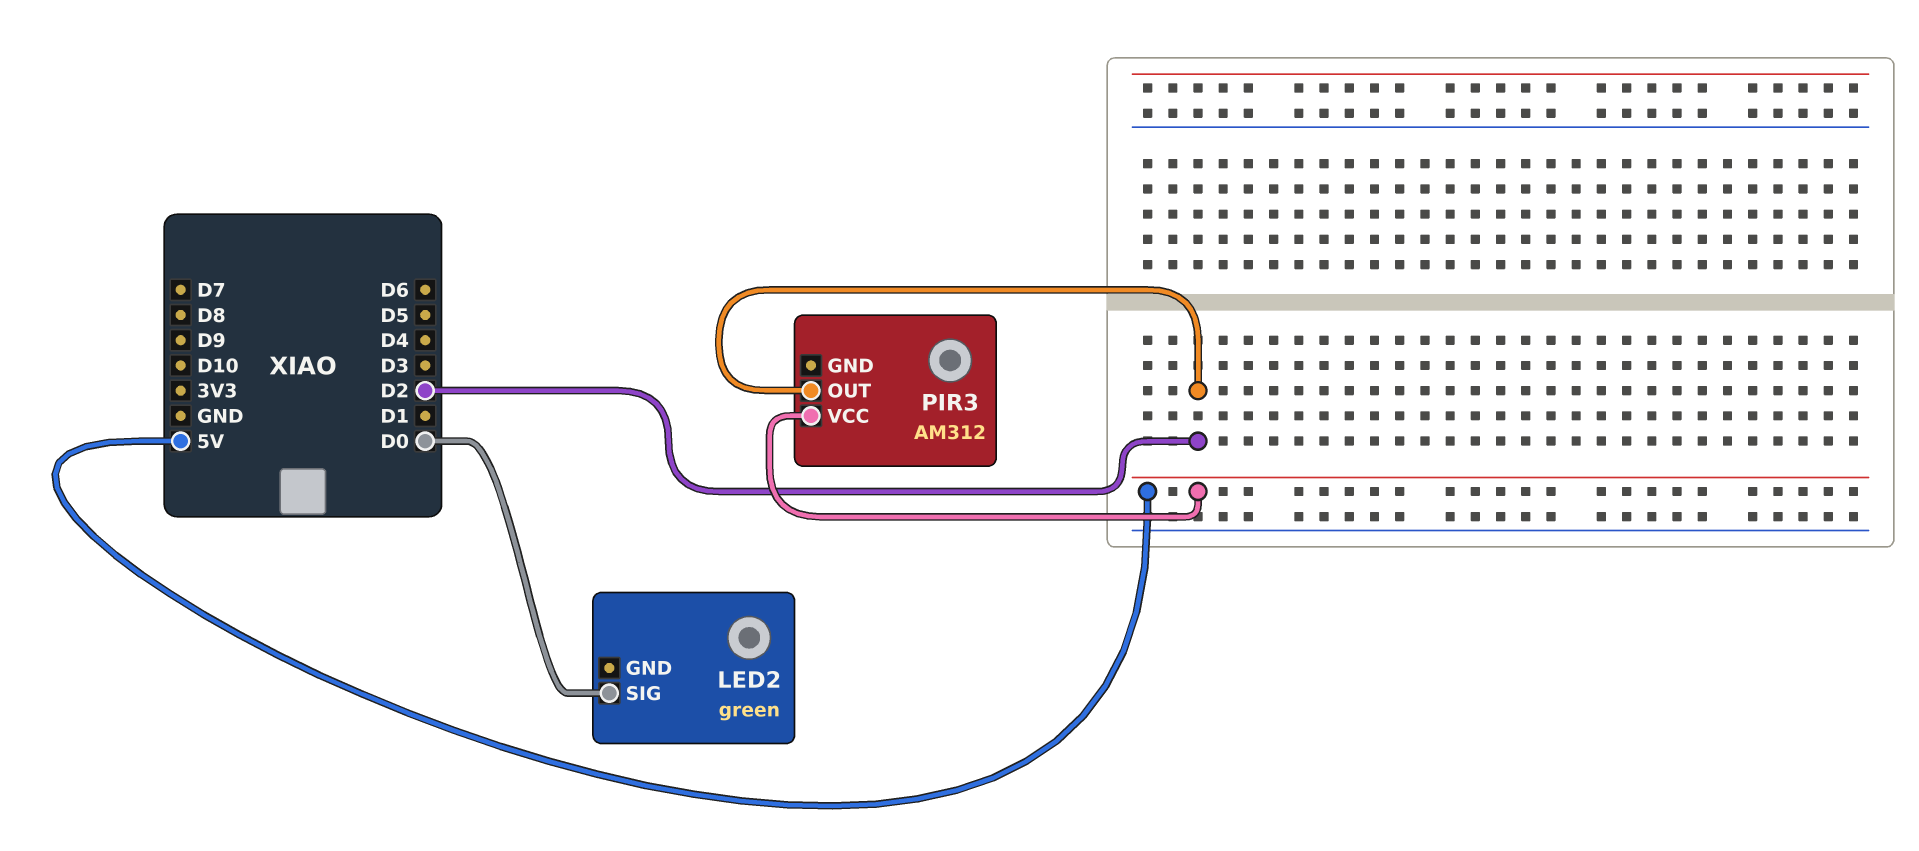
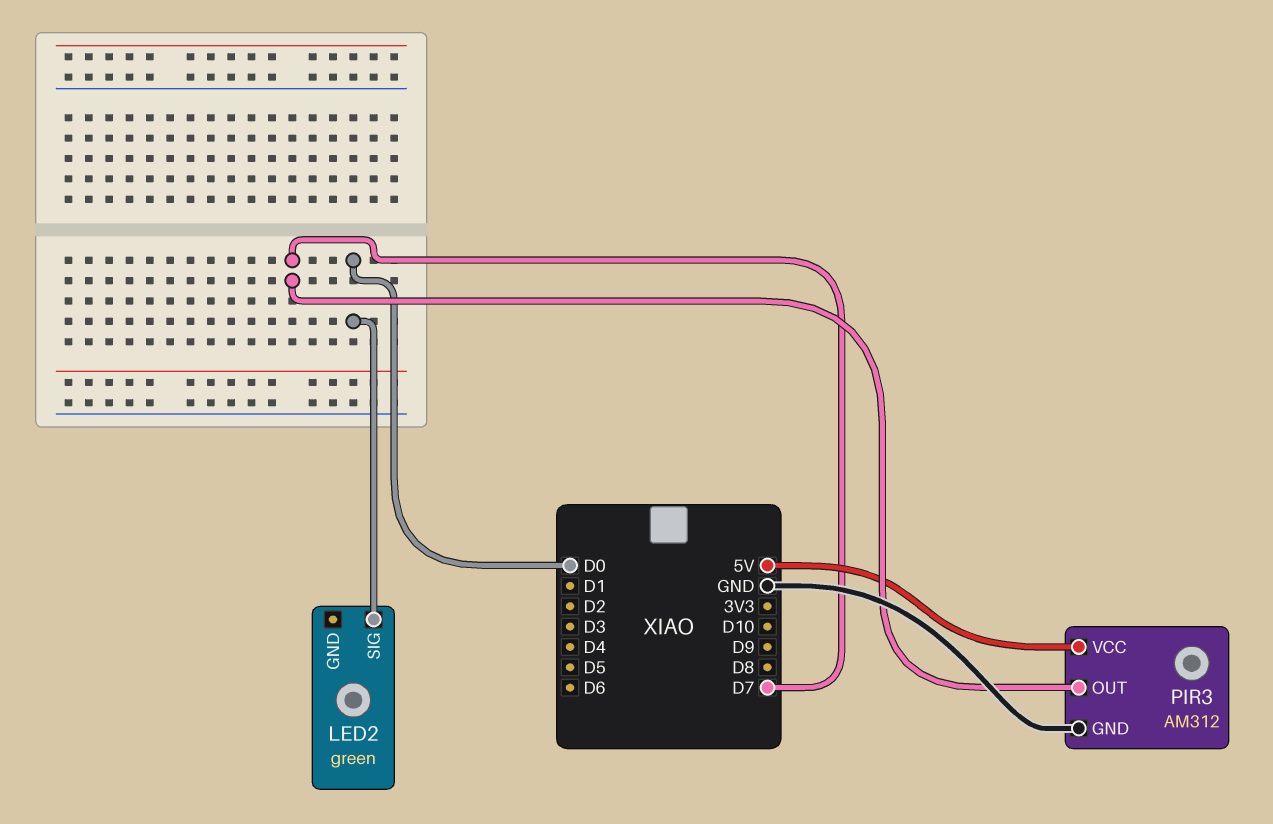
PIR3 pin GND: none -> GND
PIR3 pin OUT: D2 -> D7

